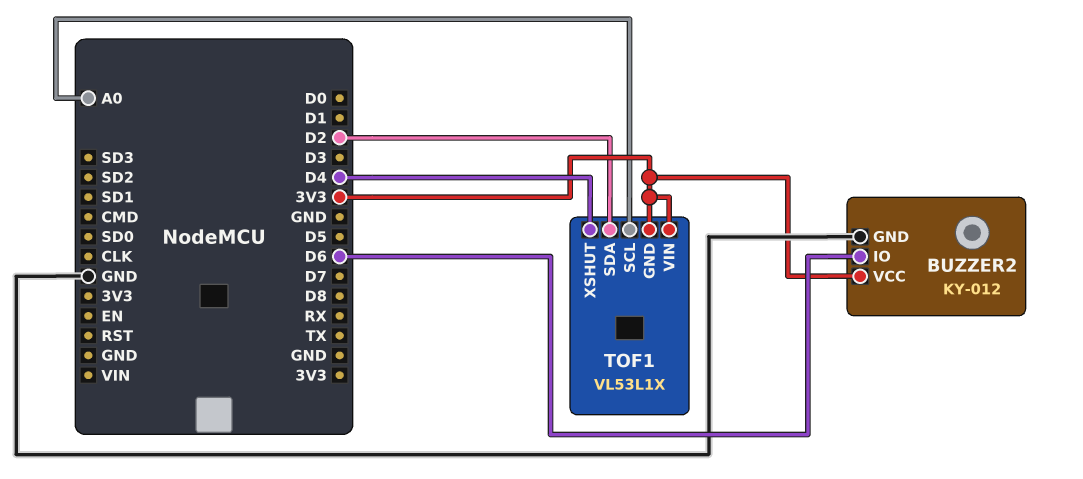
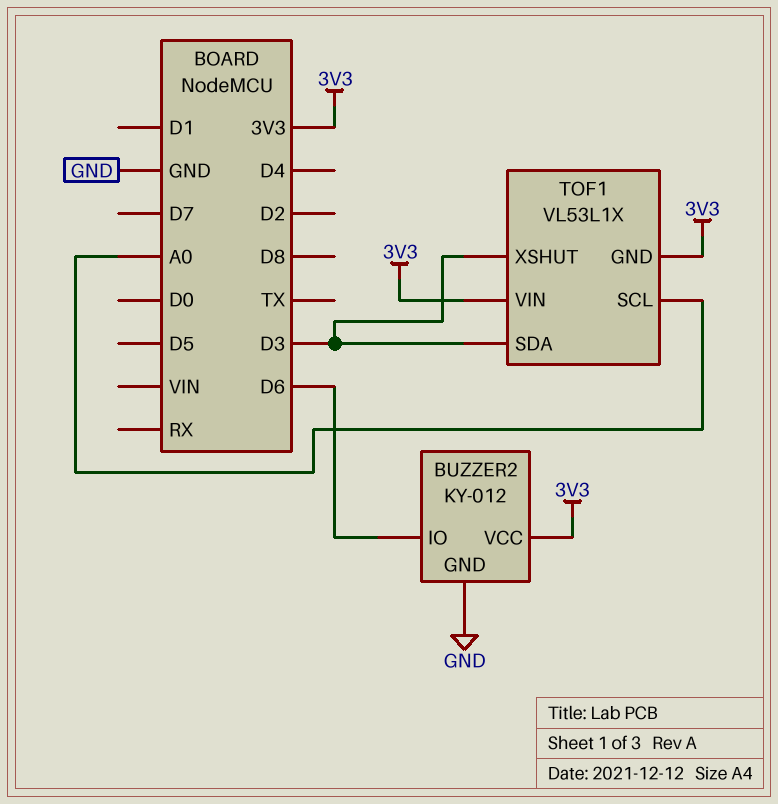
TOF1 pin SDA: D2 -> D3
TOF1 pin XSHUT: D4 -> D3

